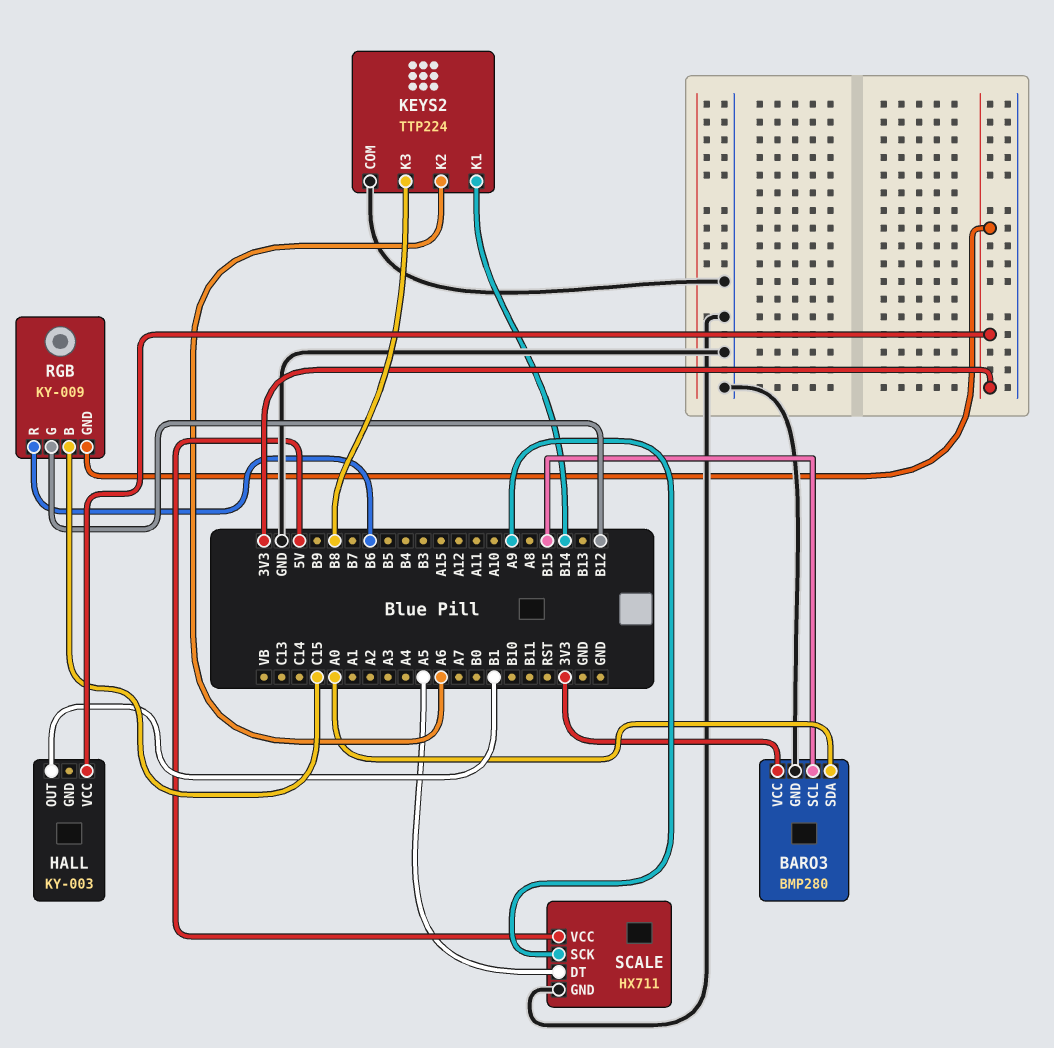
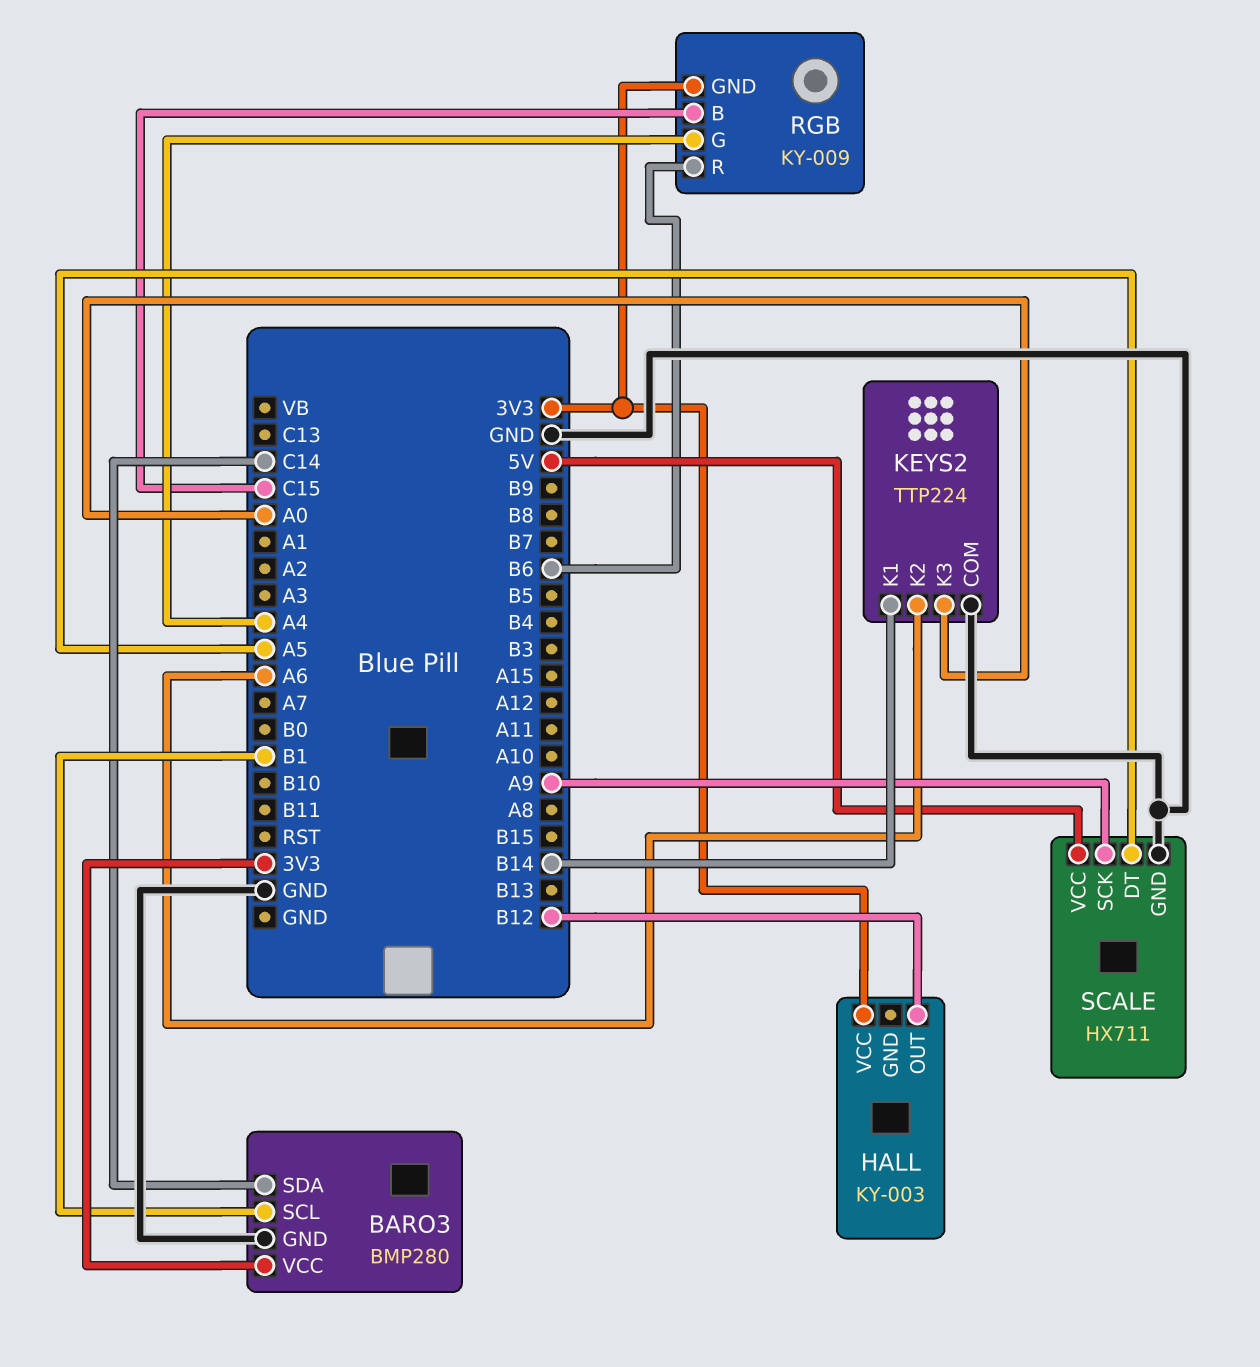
BARO3 pin SCL: B15 -> B1
BARO3 pin SDA: A0 -> C14
HALL pin OUT: B1 -> B12
KEYS2 pin K3: B8 -> A0
RGB pin G: B12 -> A4

